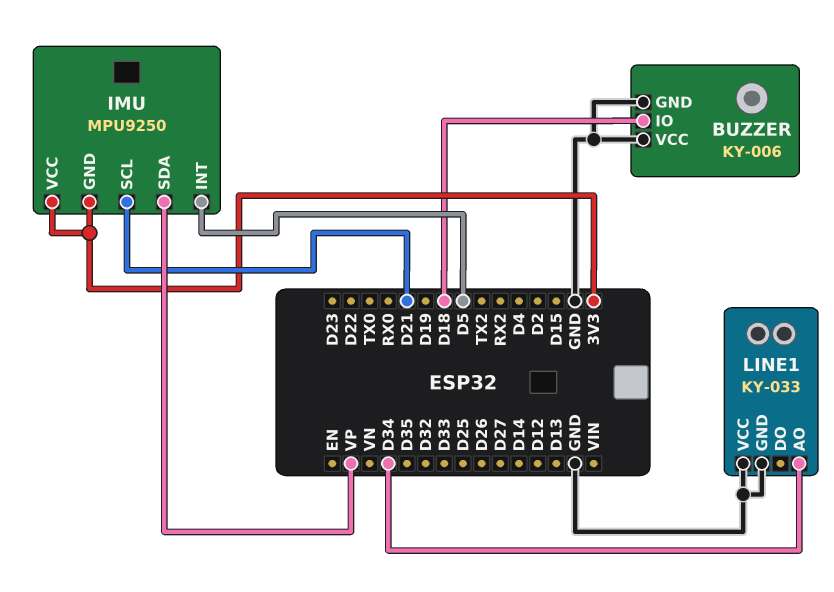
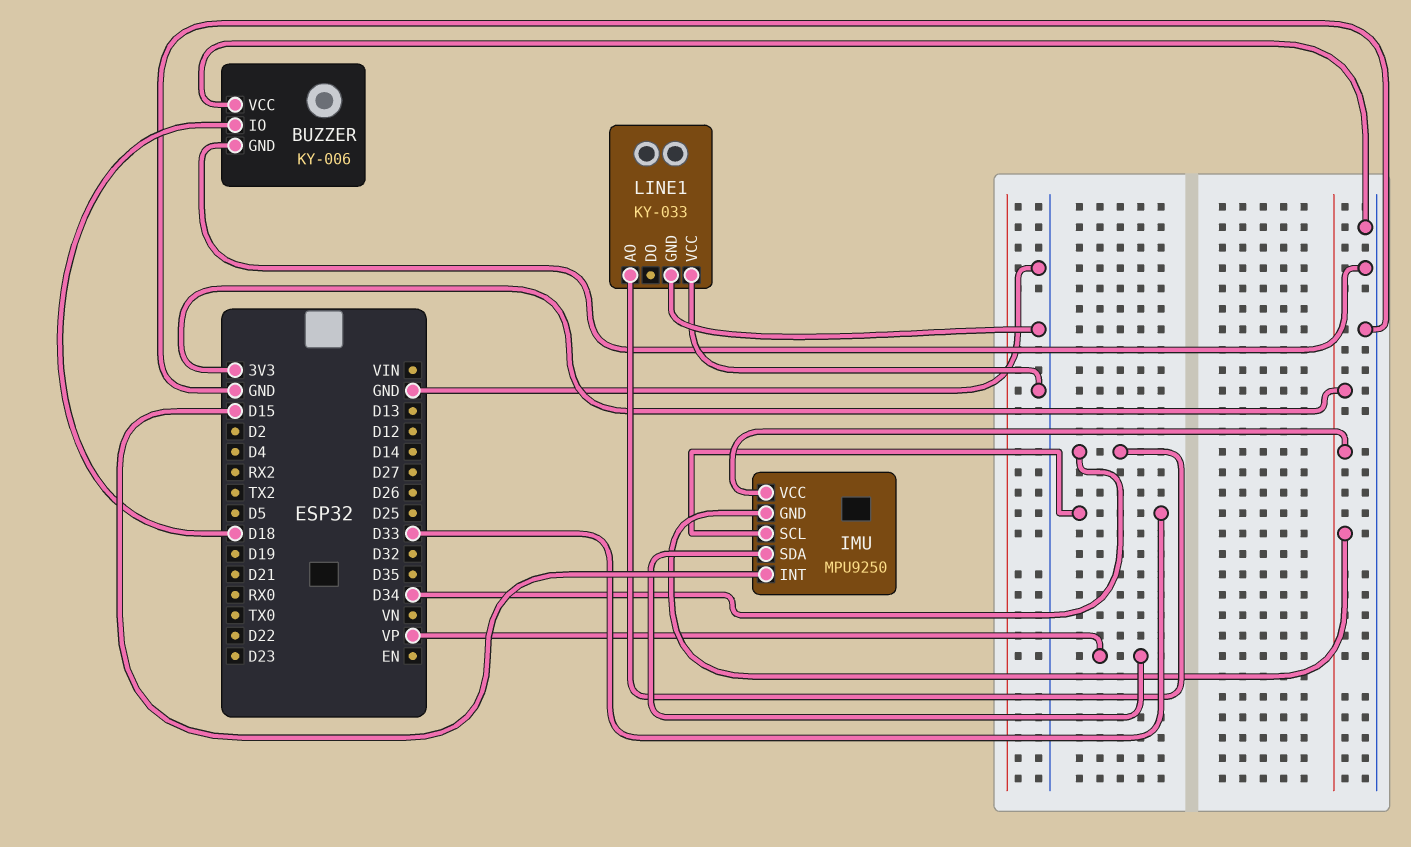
IMU pin INT: D5 -> D15
IMU pin SCL: D21 -> D33

